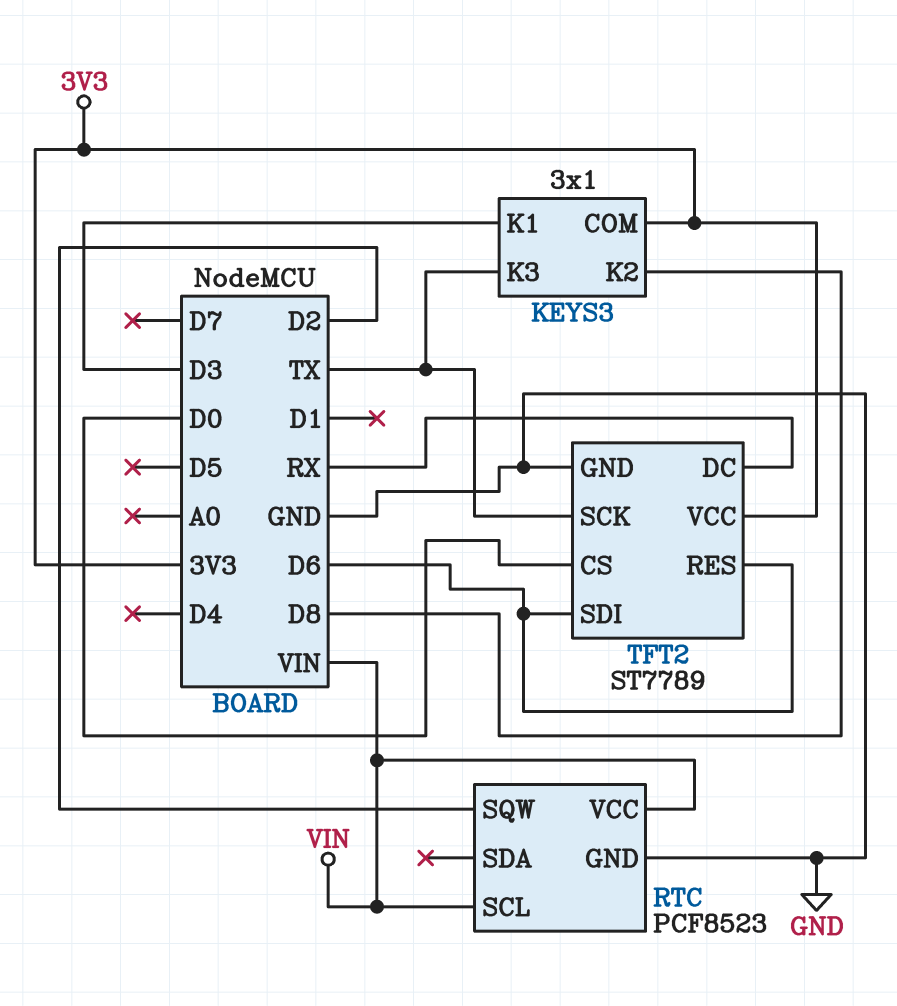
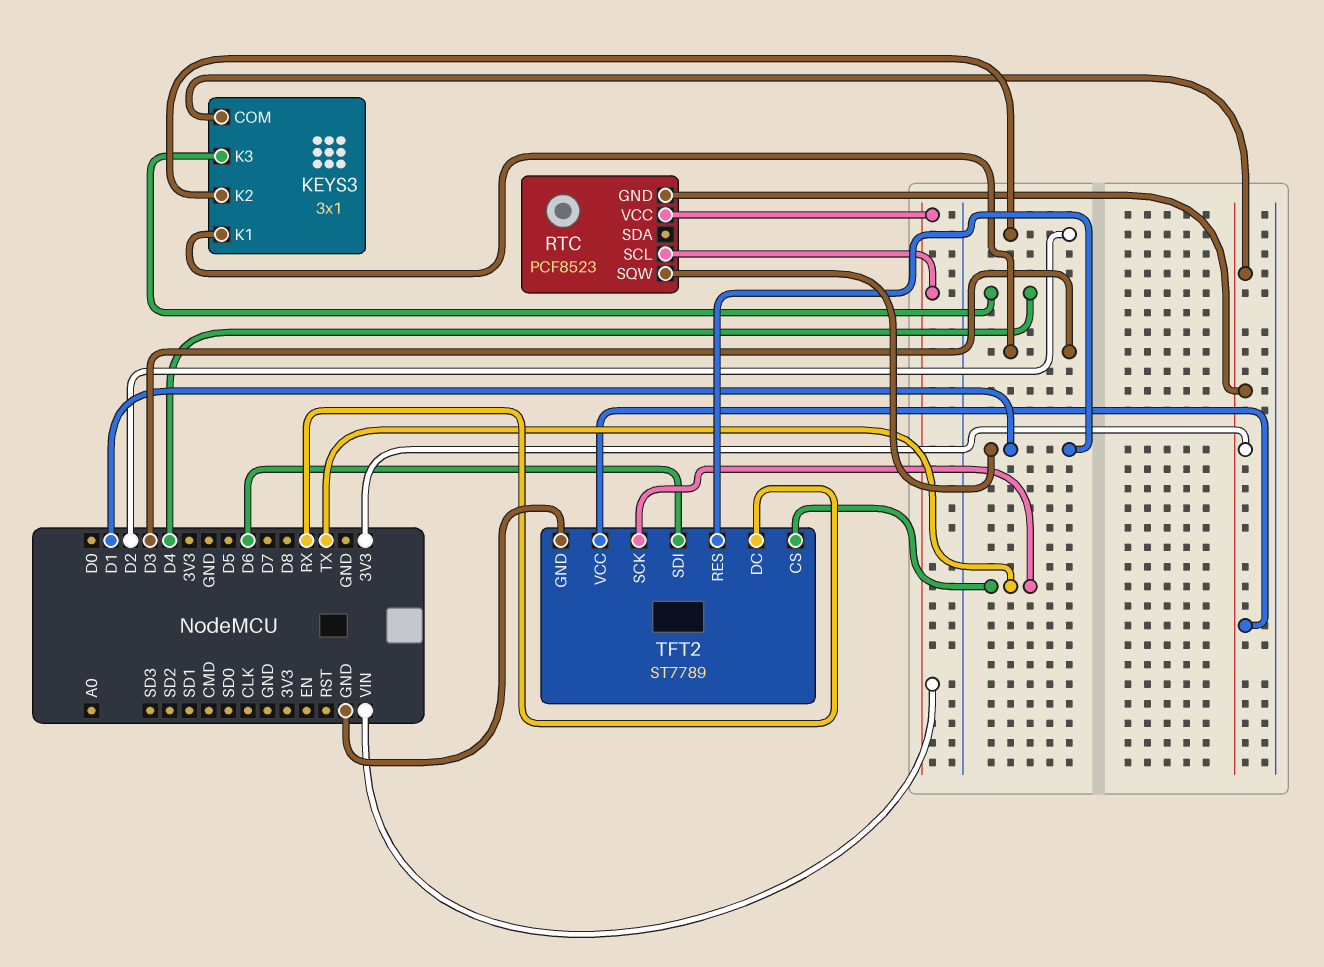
KEYS3 pin K2: D8 -> D2
KEYS3 pin K3: TX -> D4
RTC pin GND: GND -> 3V3
RTC pin SQW: D2 -> D1
TFT2 pin CS: D0 -> TX
TFT2 pin RES: D6 -> D1

